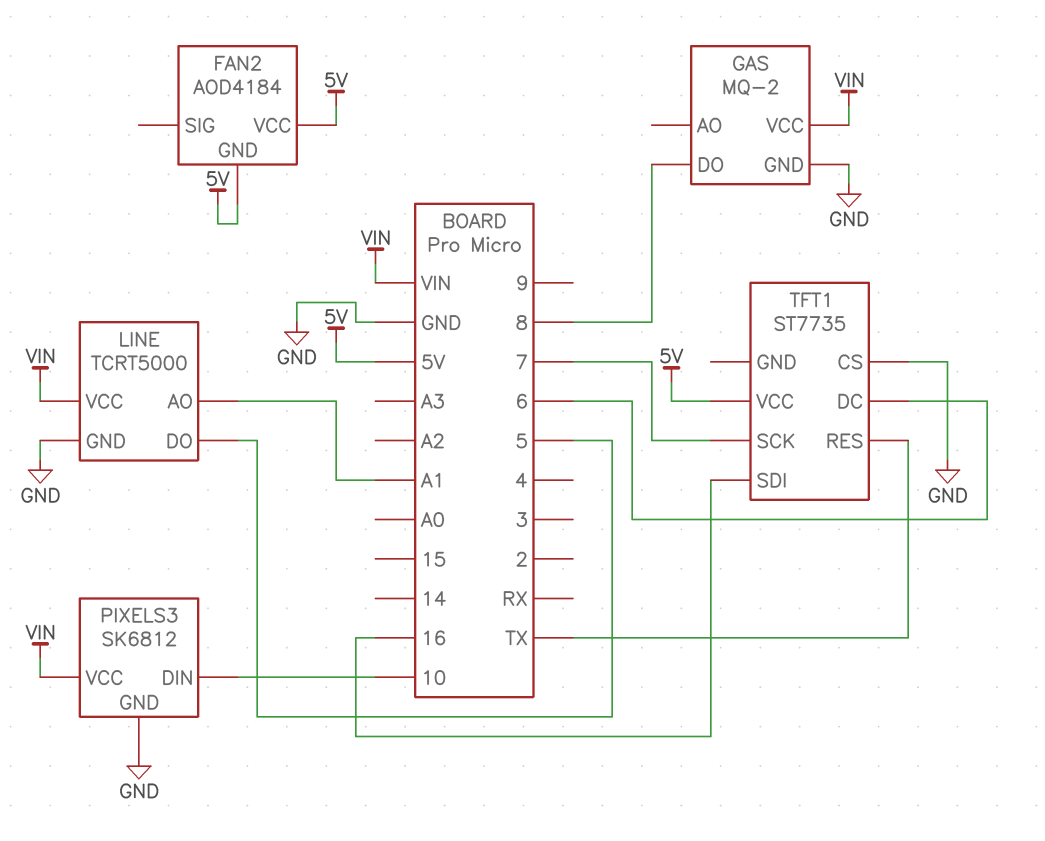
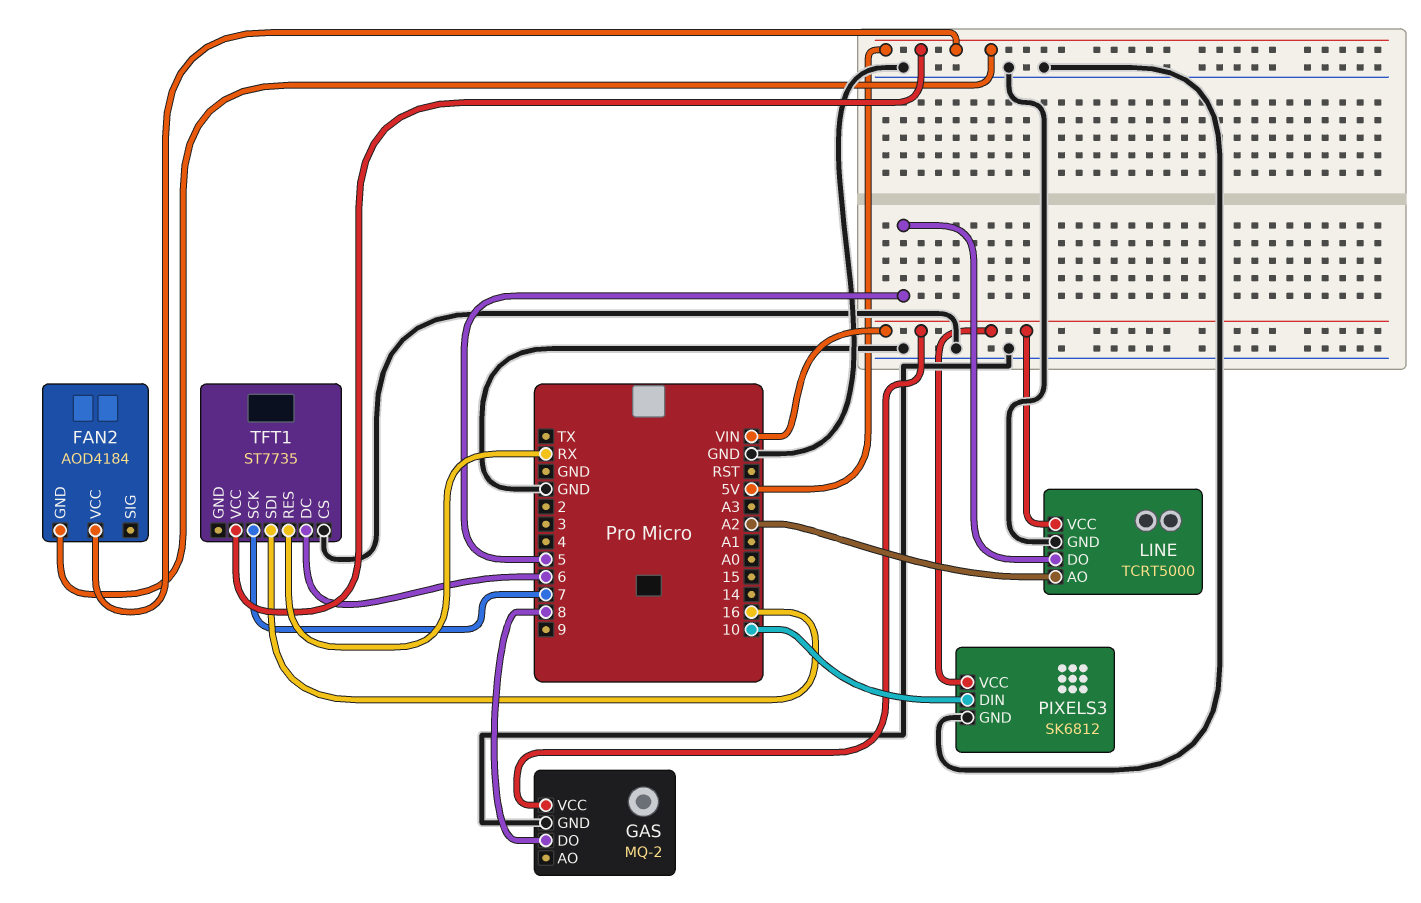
LINE pin AO: A1 -> A2
TFT1 pin RES: TX -> RX

